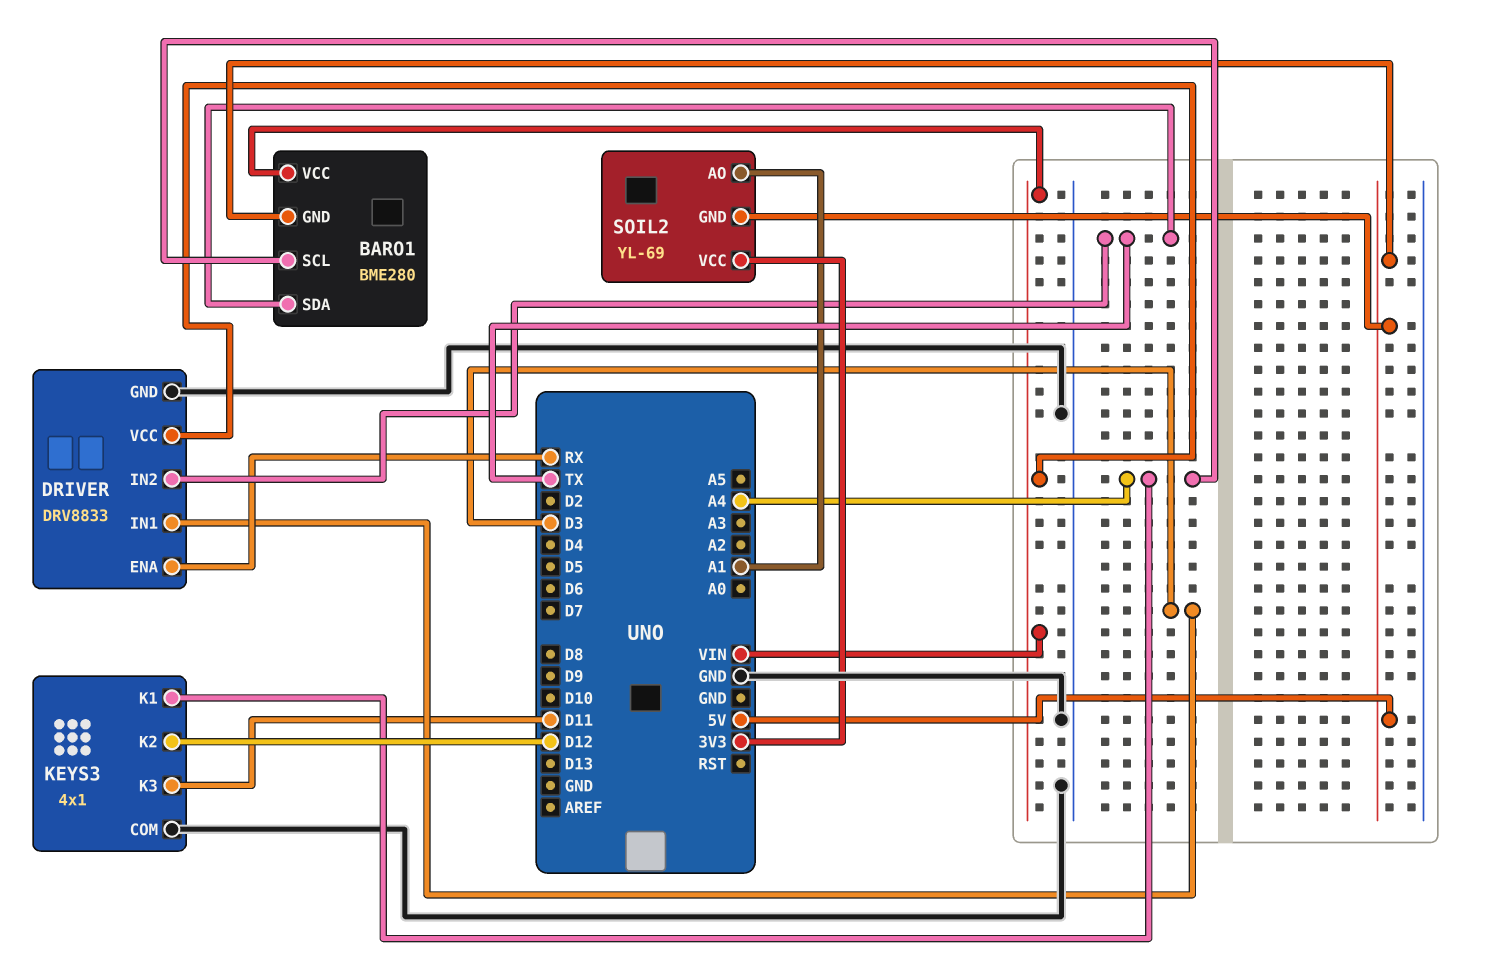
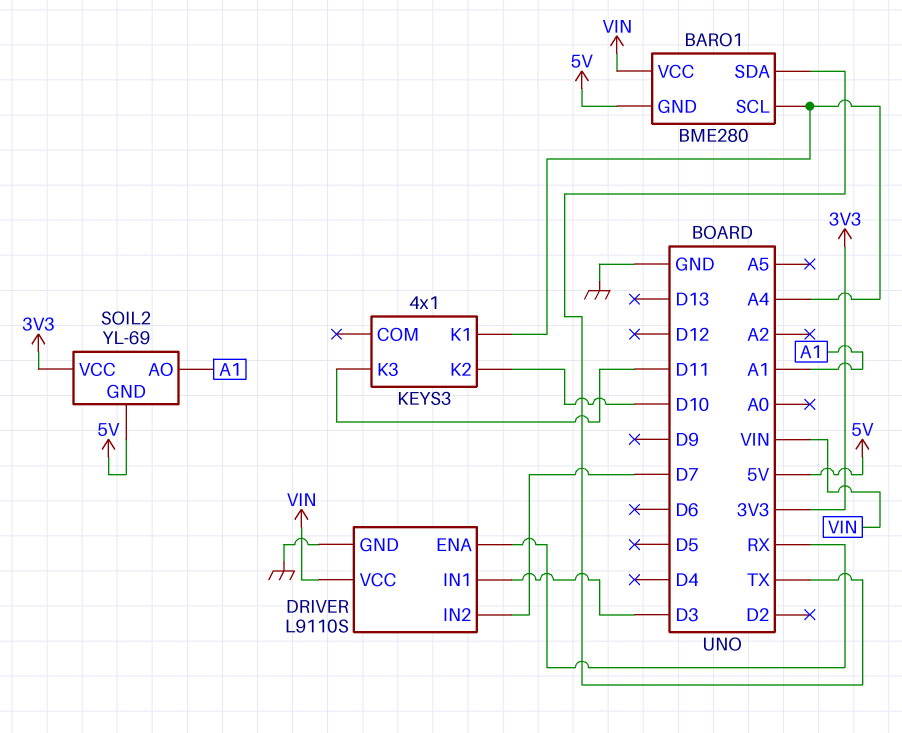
DRIVER: DRV8833 -> L9110S
DRIVER pin IN2: TX -> D7
KEYS3 pin COM: GND -> none
KEYS3 pin K2: D12 -> D10

